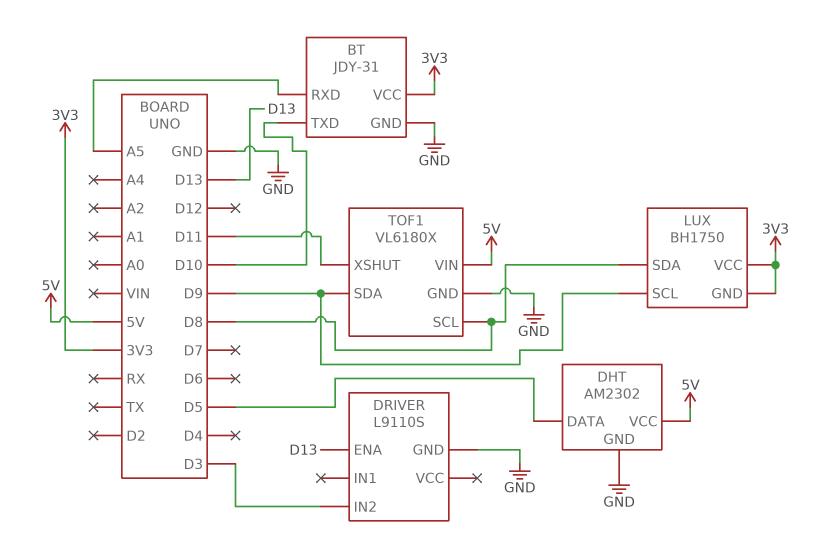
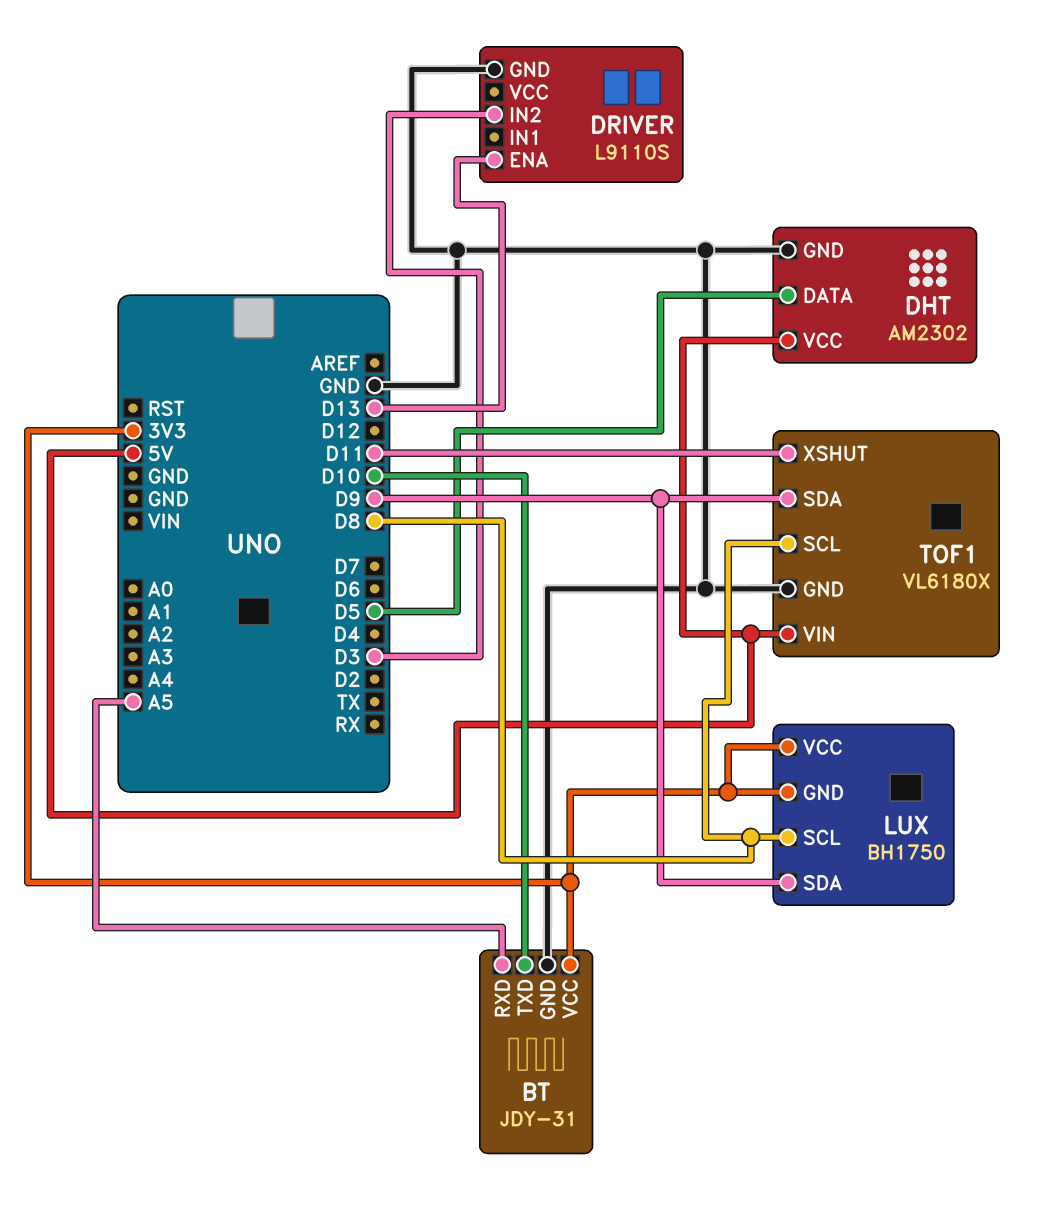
LUX pin SCL: D9 -> D8
LUX pin SDA: D8 -> D9

